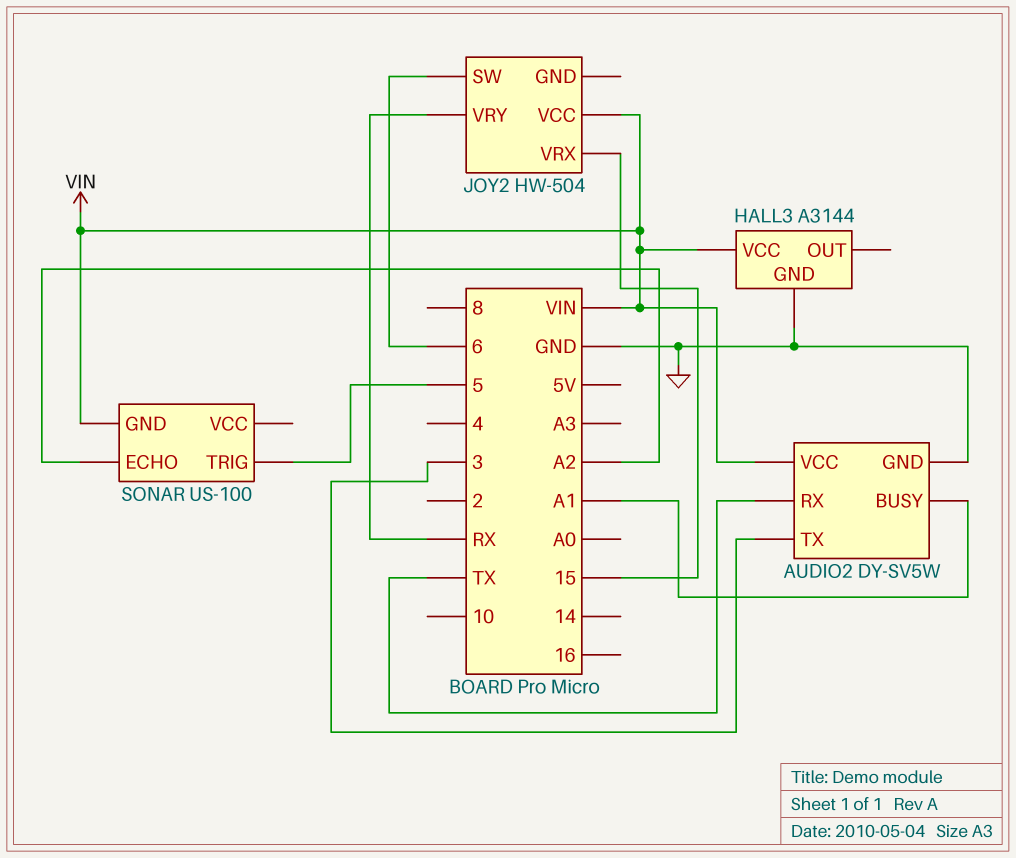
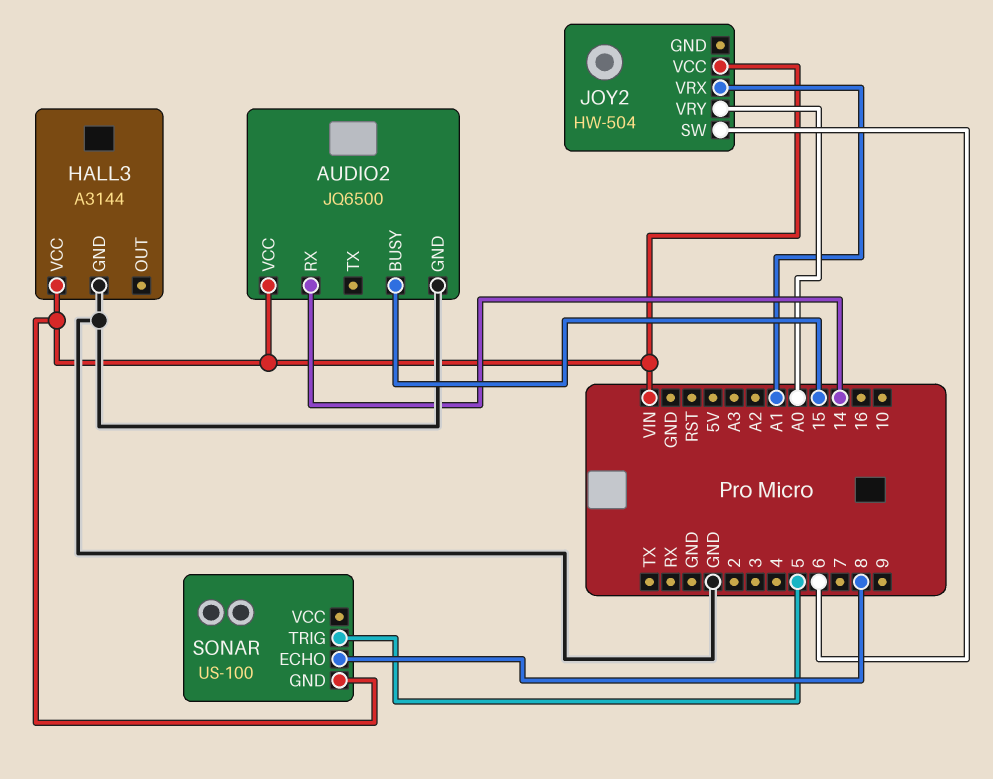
AUDIO2: DY-SV5W -> JQ6500
AUDIO2 pin BUSY: A1 -> 15
AUDIO2 pin RX: TX -> 14
AUDIO2 pin TX: 3 -> none
JOY2 pin VRX: 15 -> A1
JOY2 pin VRY: RX -> A0
SONAR pin ECHO: A2 -> 8

